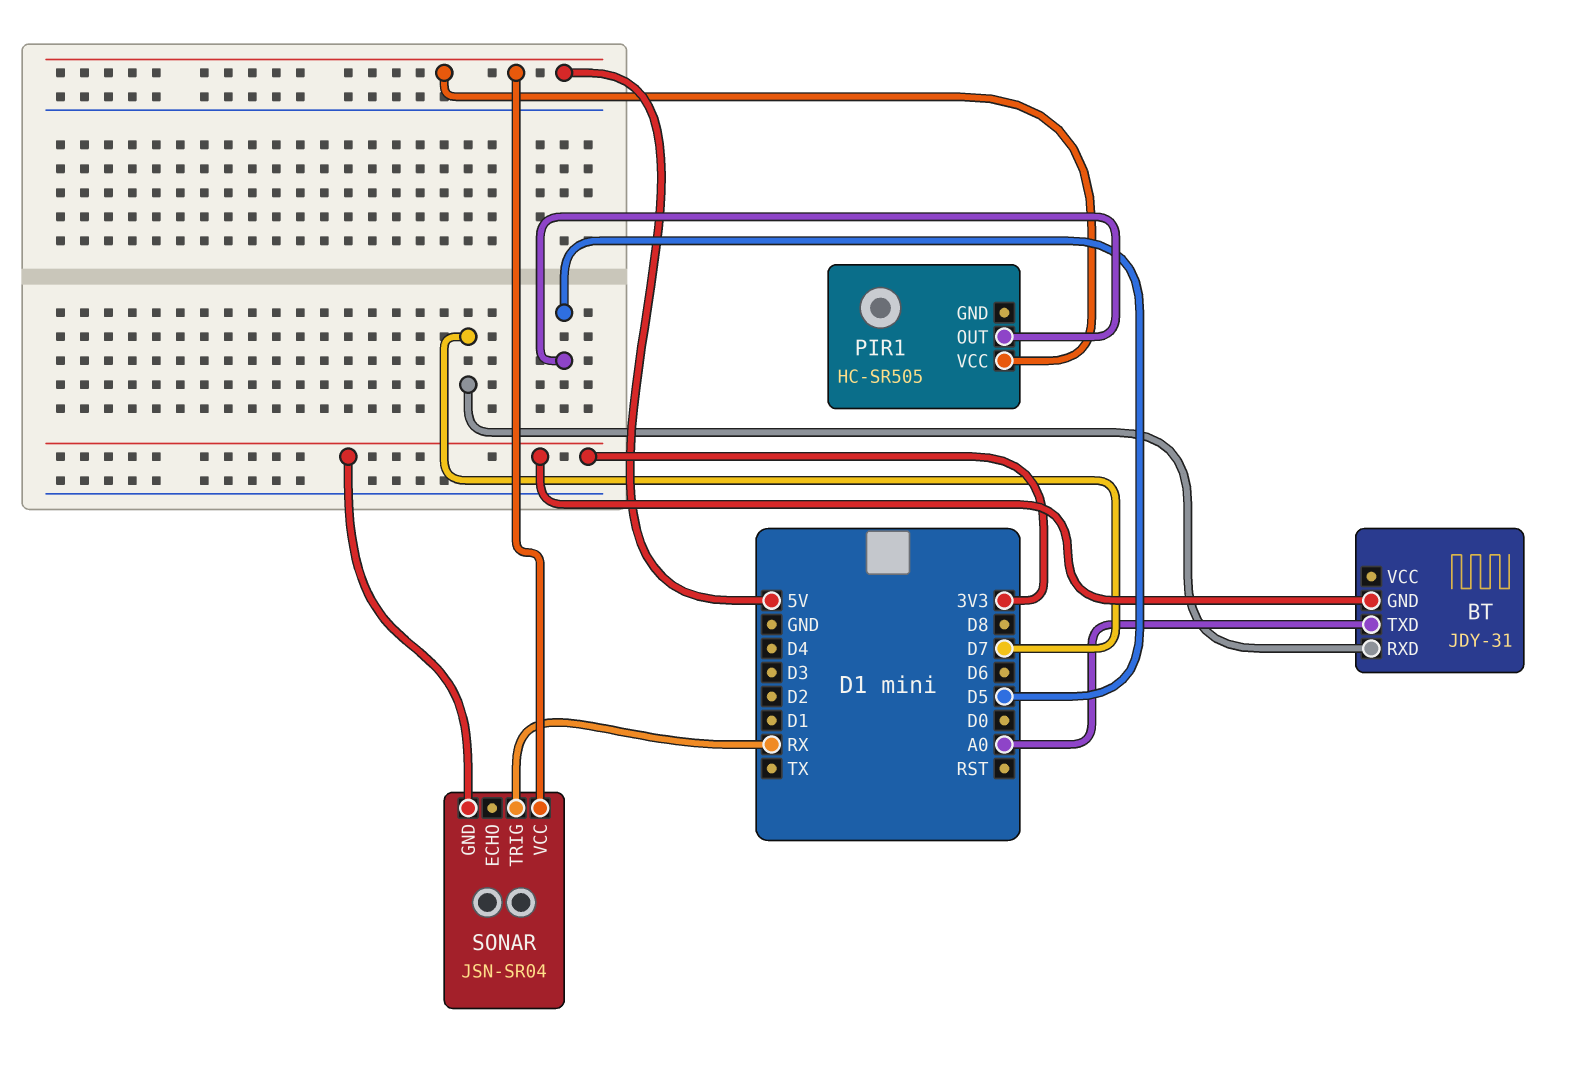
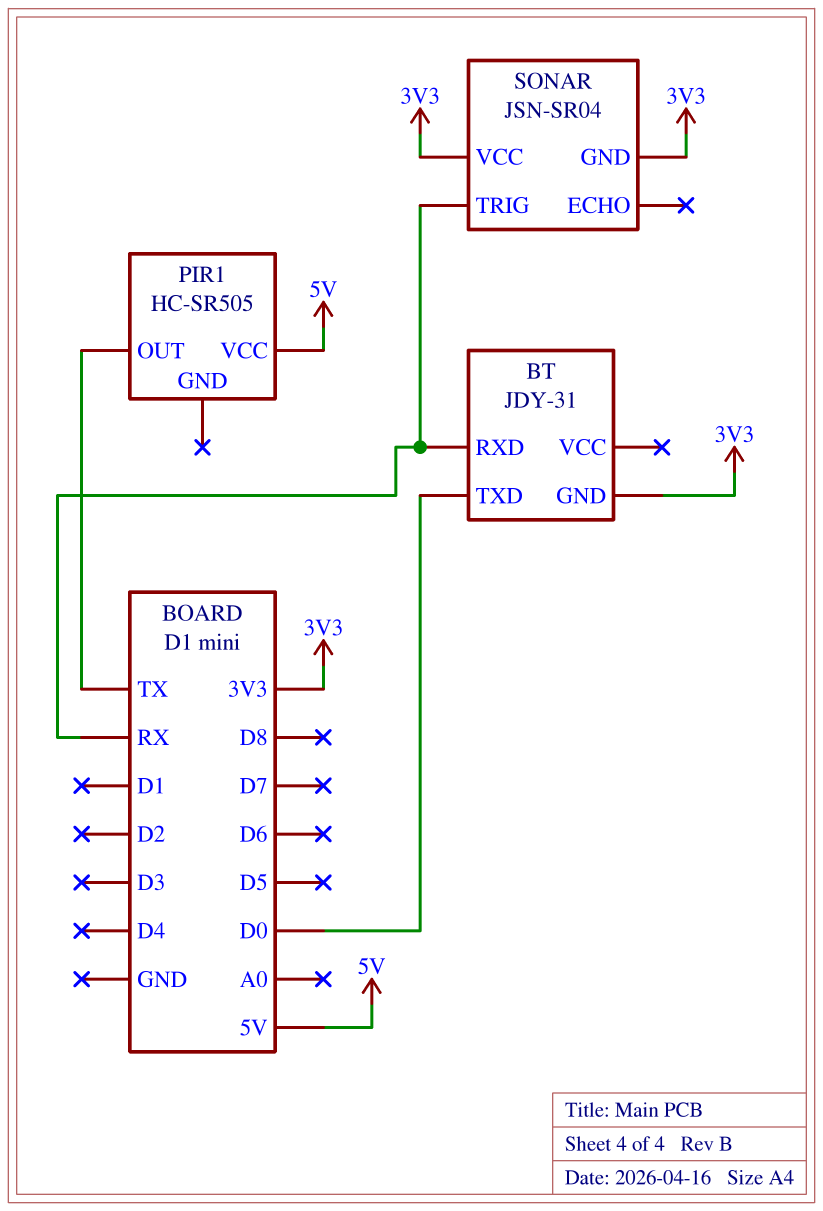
BT pin RXD: D7 -> RX
BT pin TXD: A0 -> D0
PIR1 pin OUT: D5 -> TX
SONAR pin VCC: 5V -> 3V3

